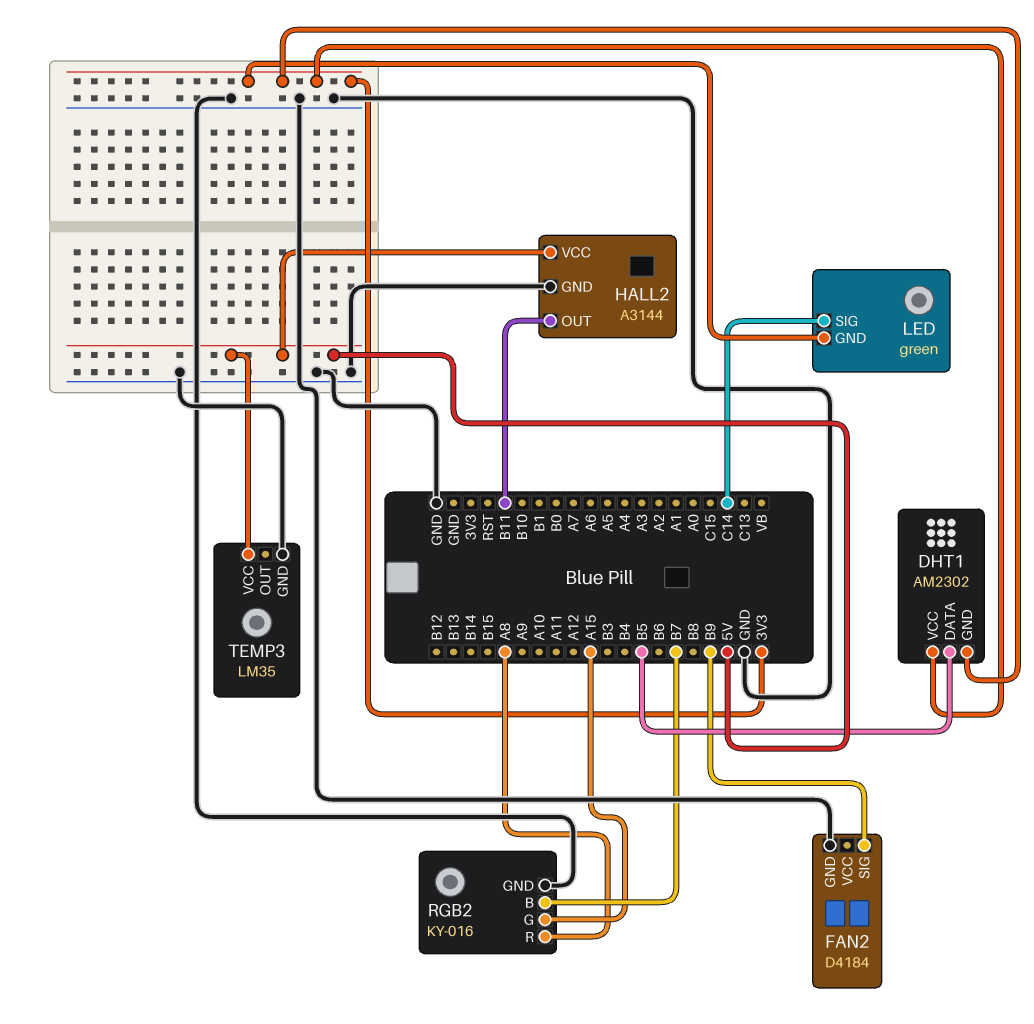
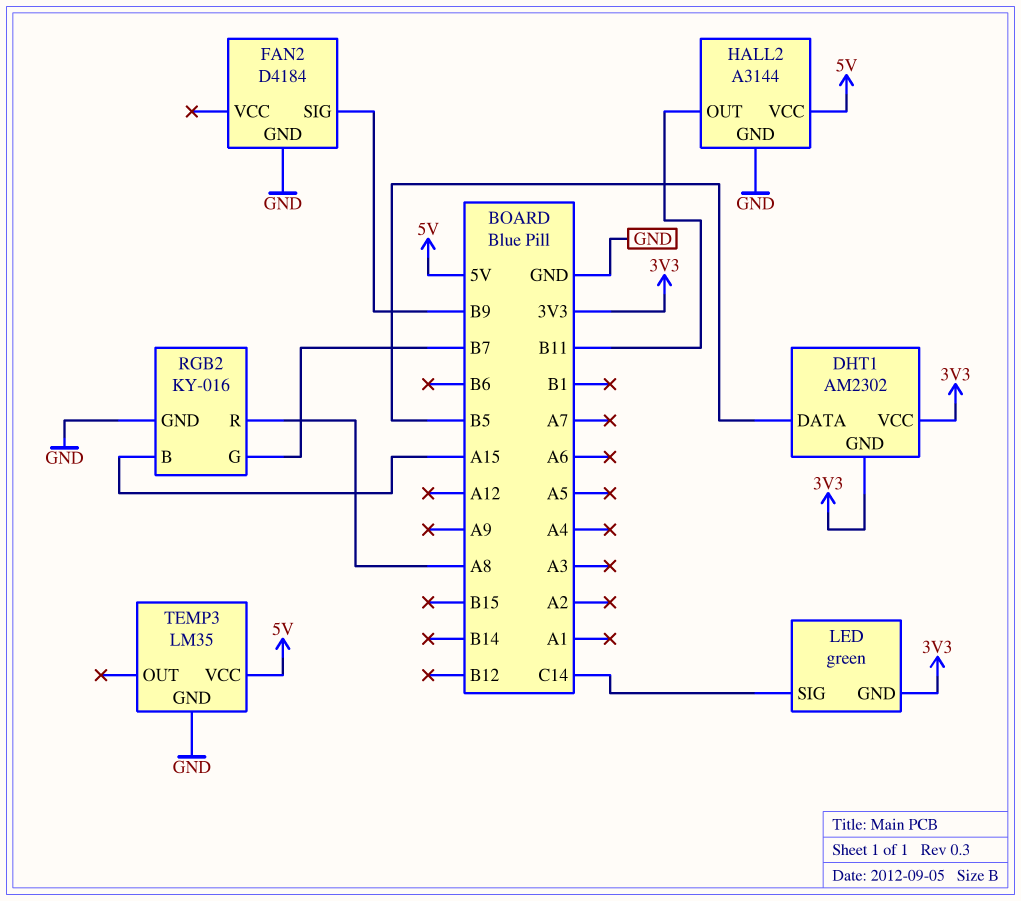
RGB2 pin B: B7 -> A15
RGB2 pin G: A15 -> B7

